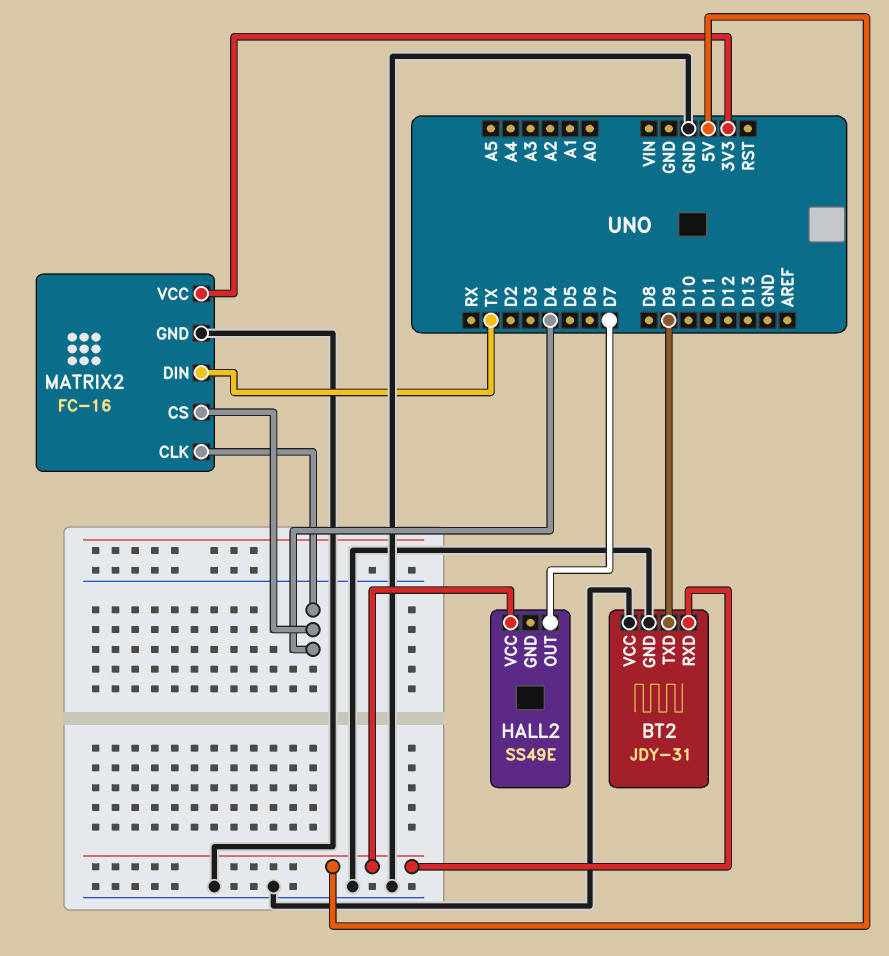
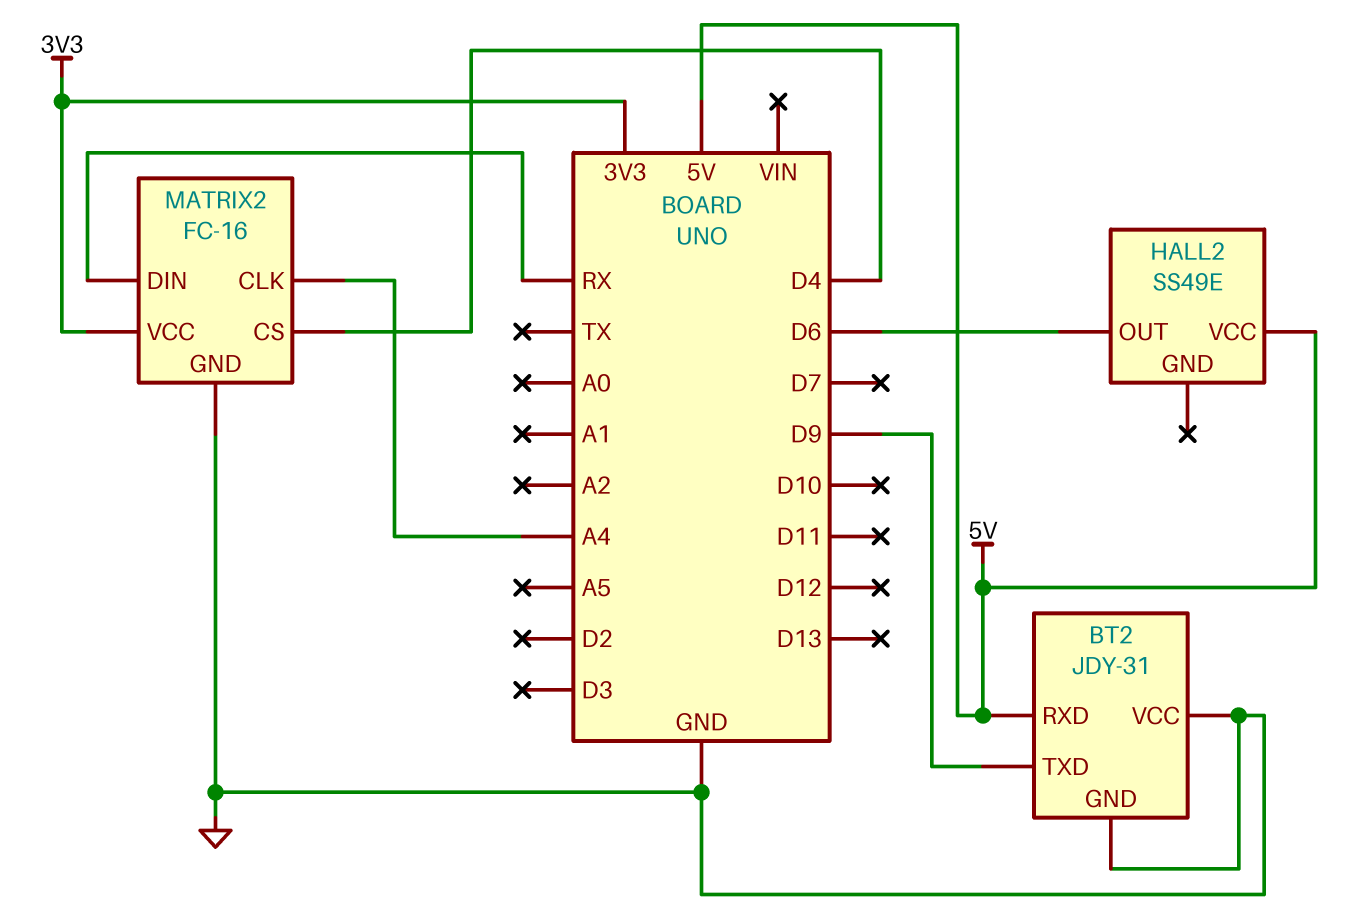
HALL2 pin OUT: D7 -> D6
MATRIX2 pin CLK: D4 -> A4
MATRIX2 pin DIN: TX -> RX

